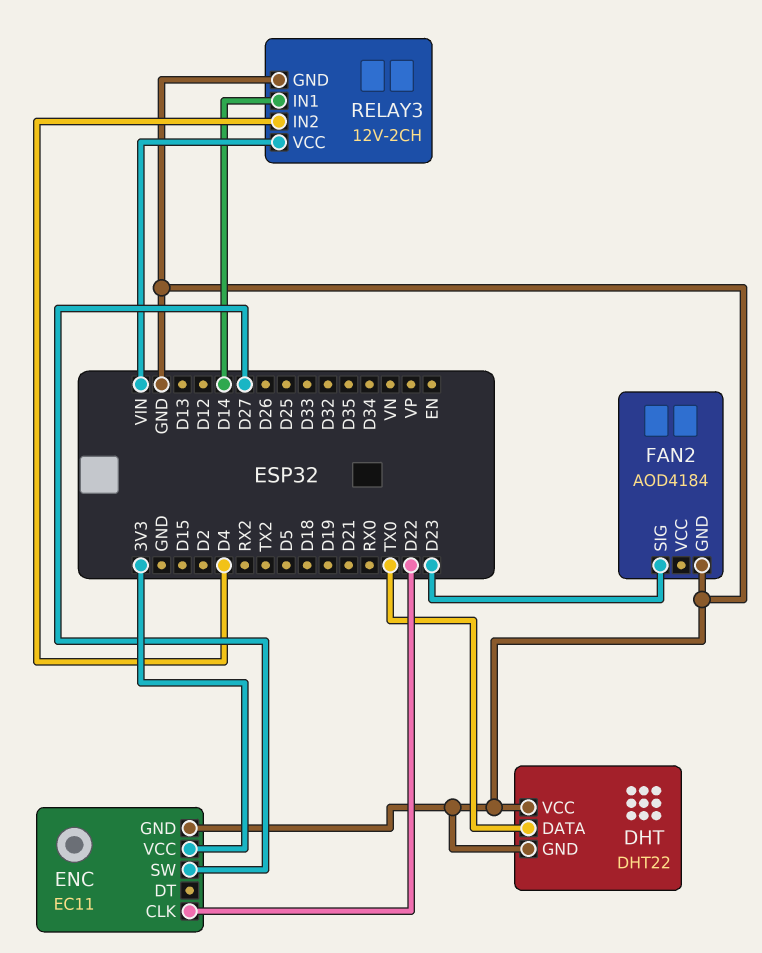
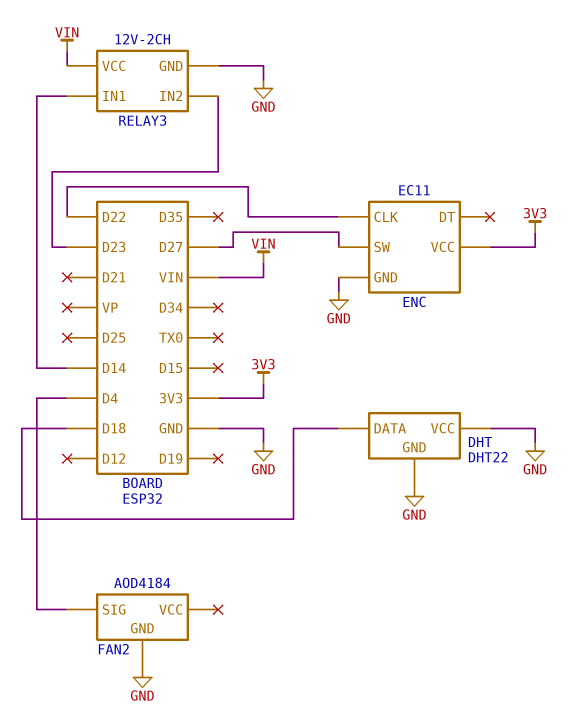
DHT pin DATA: TX0 -> D18
FAN2 pin SIG: D23 -> D4
RELAY3 pin IN2: D4 -> D23

